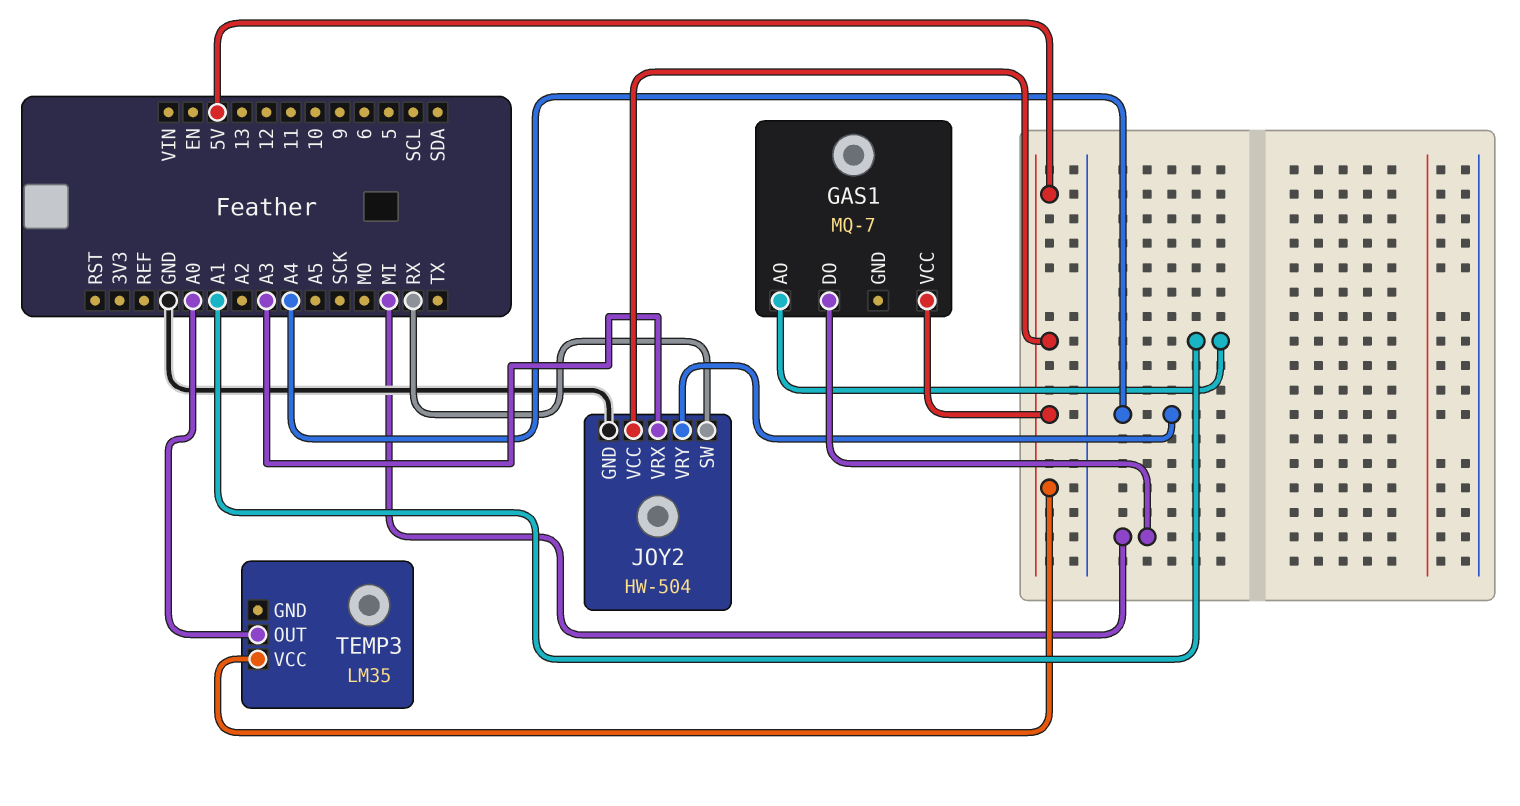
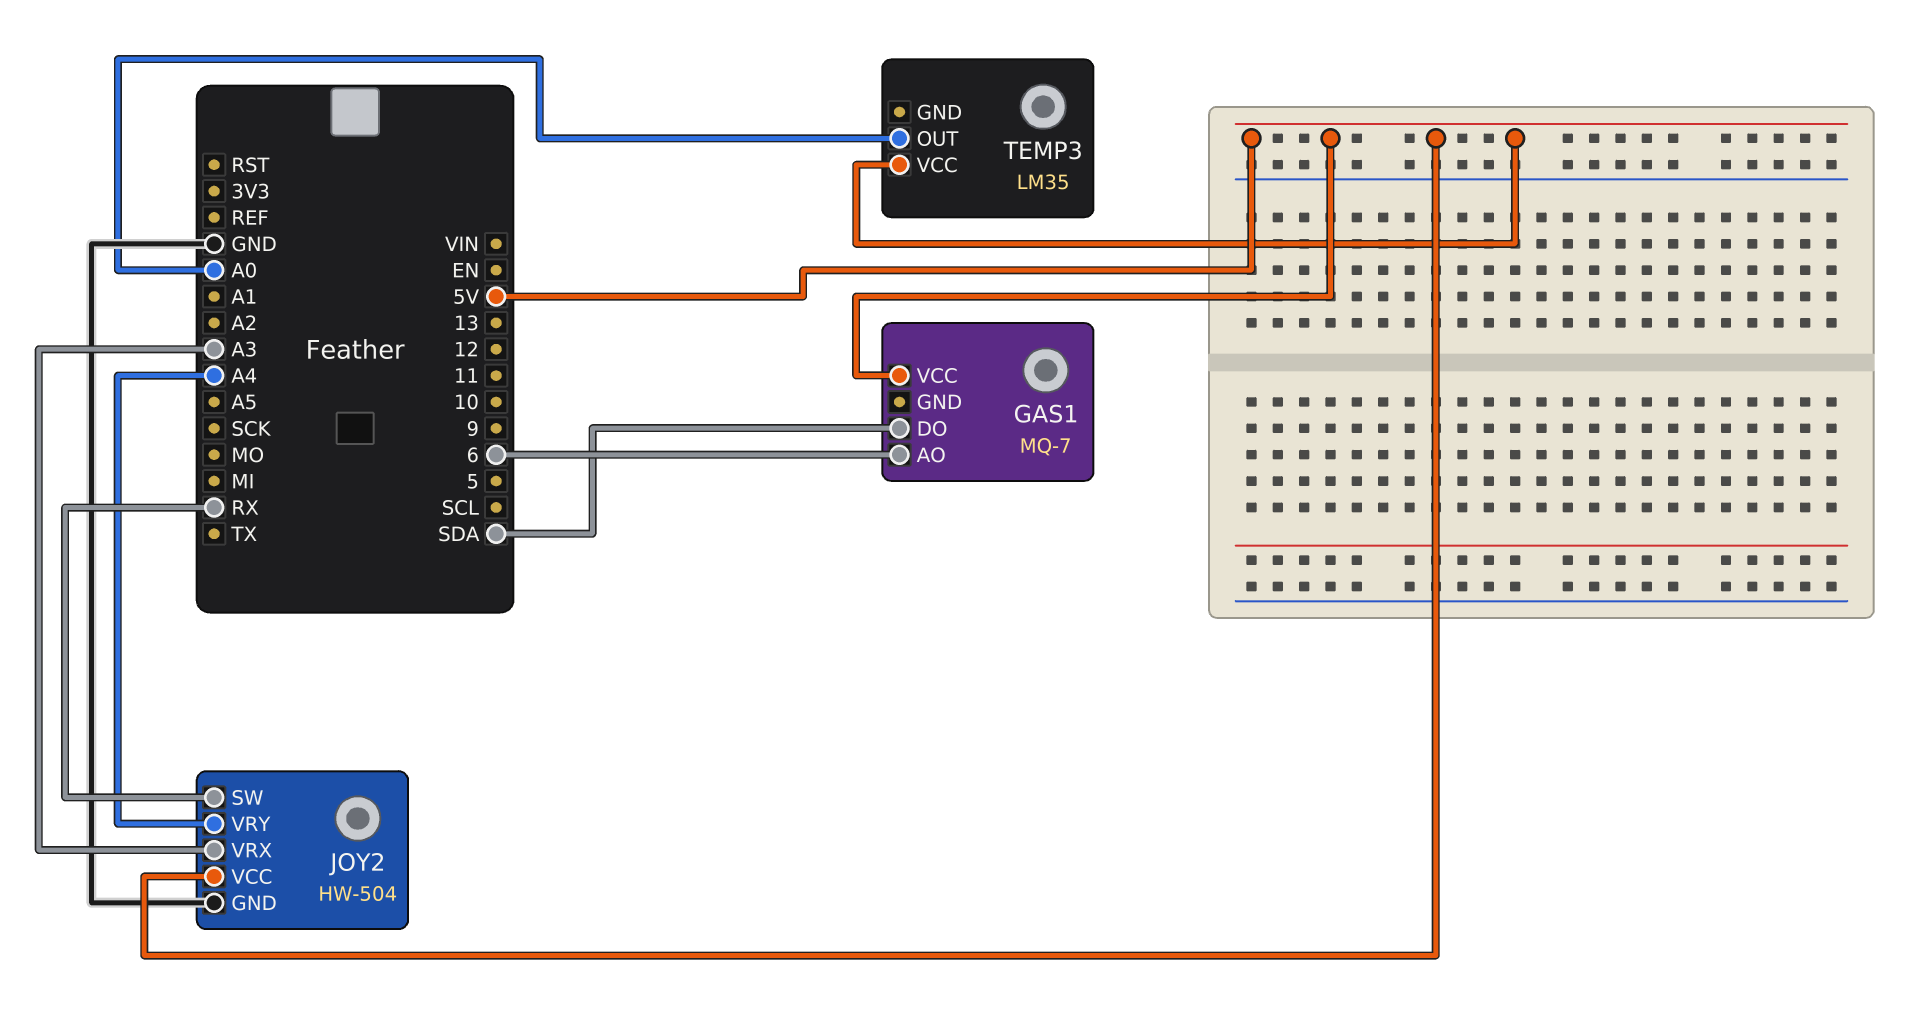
GAS1 pin AO: A1 -> 6
GAS1 pin DO: MI -> SDA

